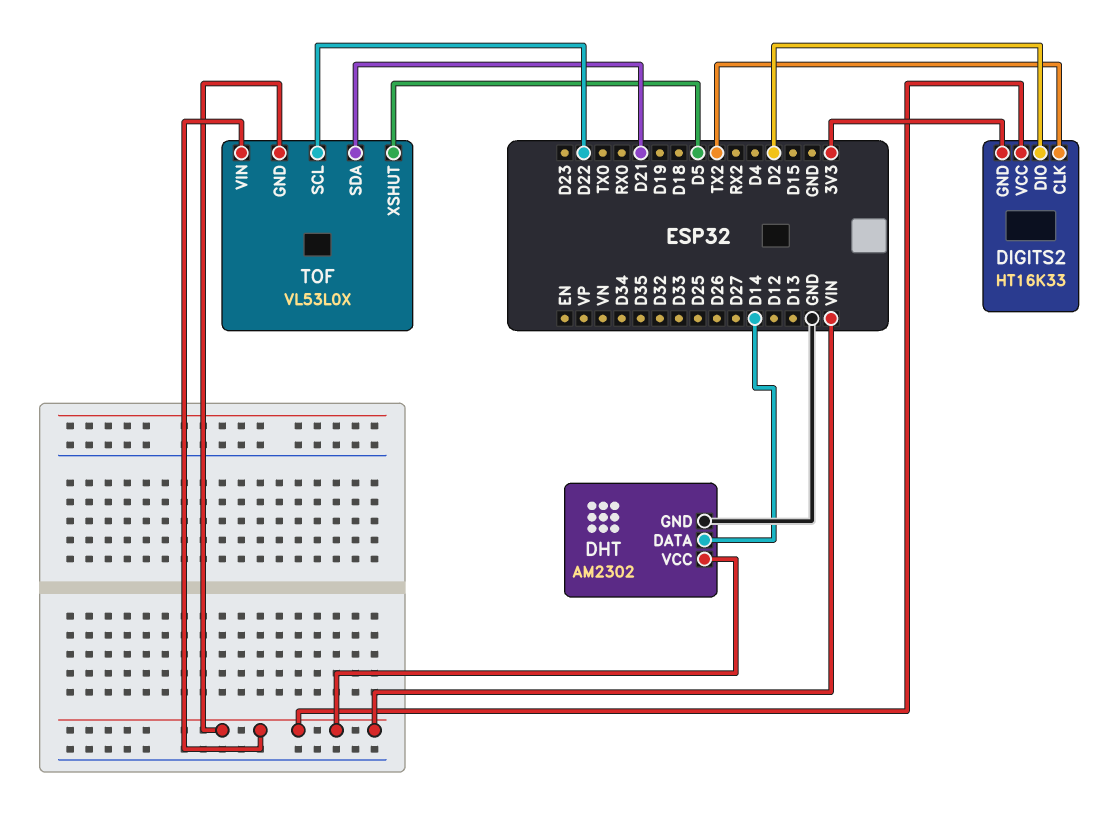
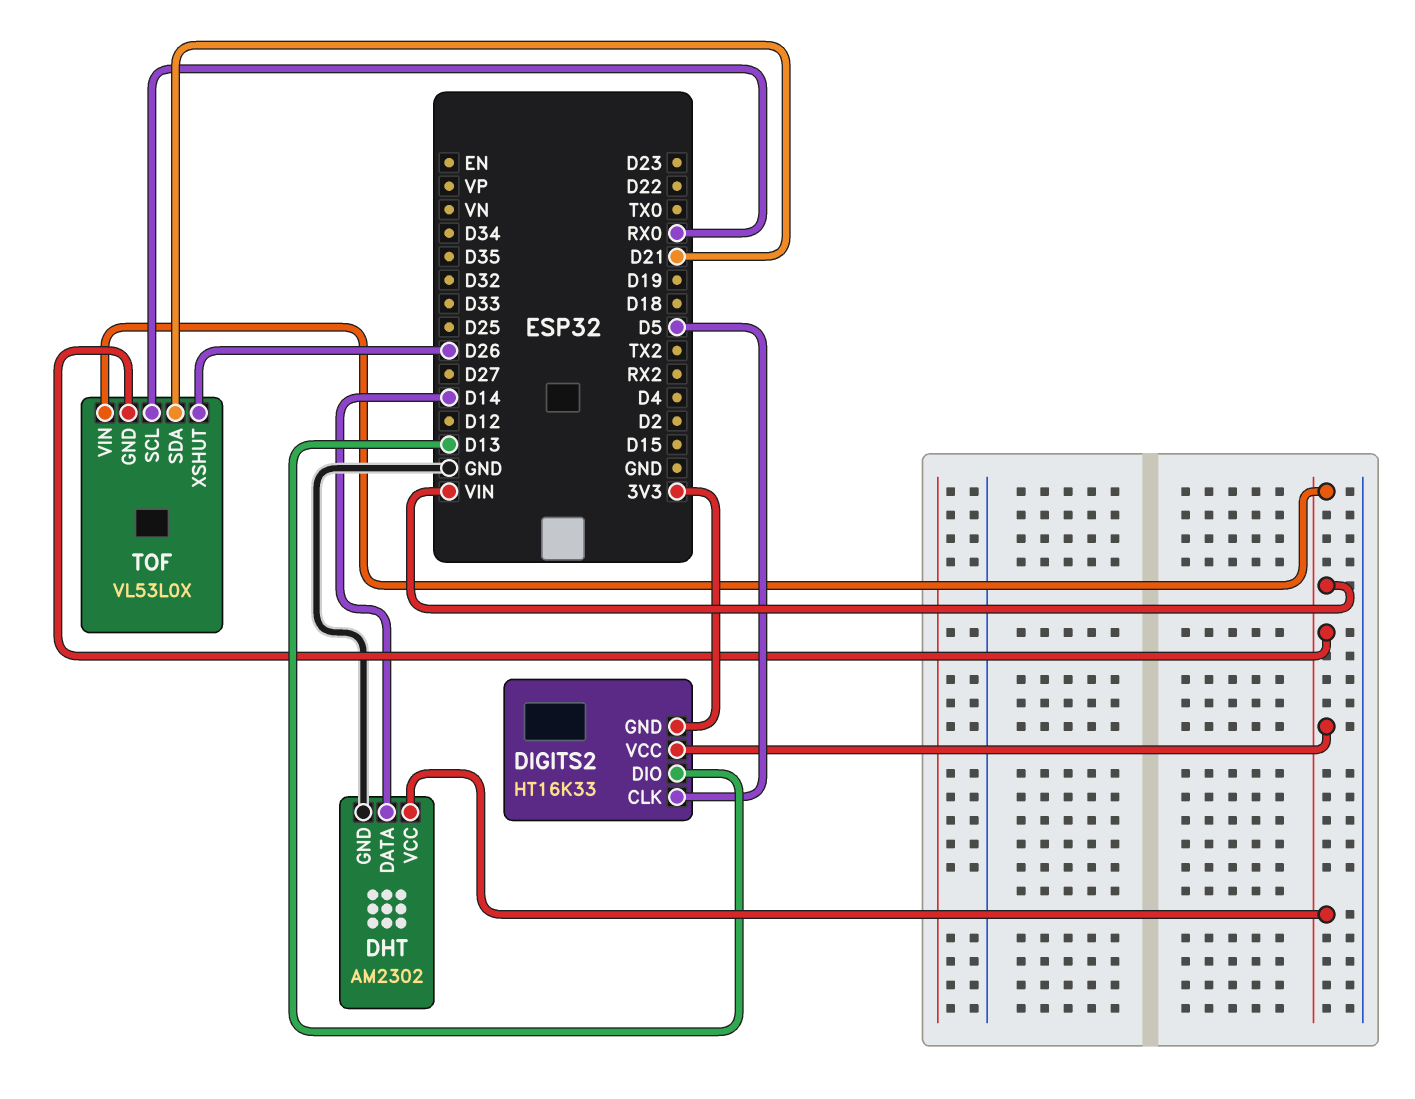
DIGITS2 pin CLK: TX2 -> D5
DIGITS2 pin DIO: D2 -> D13
TOF pin SCL: D22 -> RX0
TOF pin XSHUT: D5 -> D26

